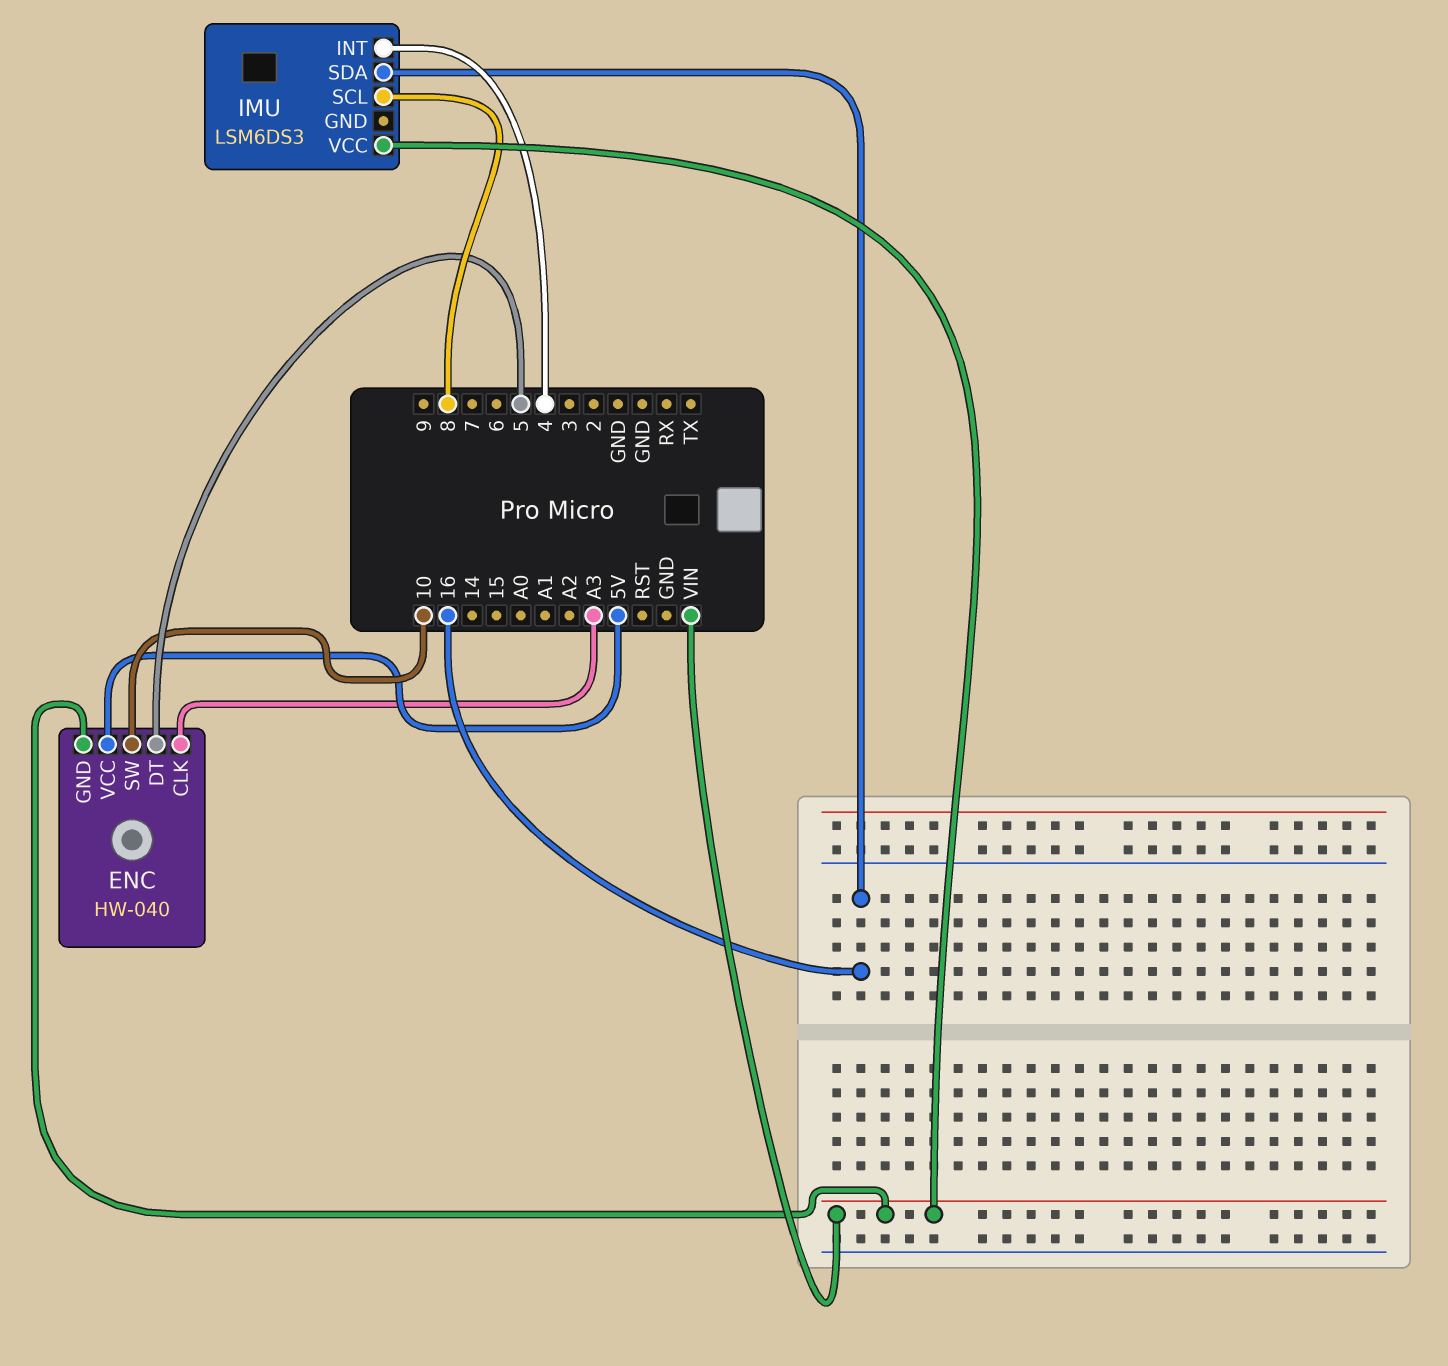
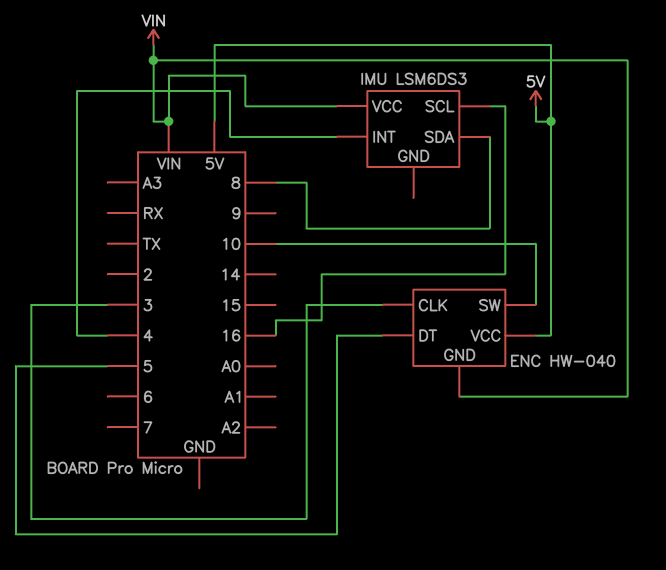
ENC pin CLK: A3 -> 3
IMU pin SCL: 8 -> 16
IMU pin SDA: 16 -> 8

